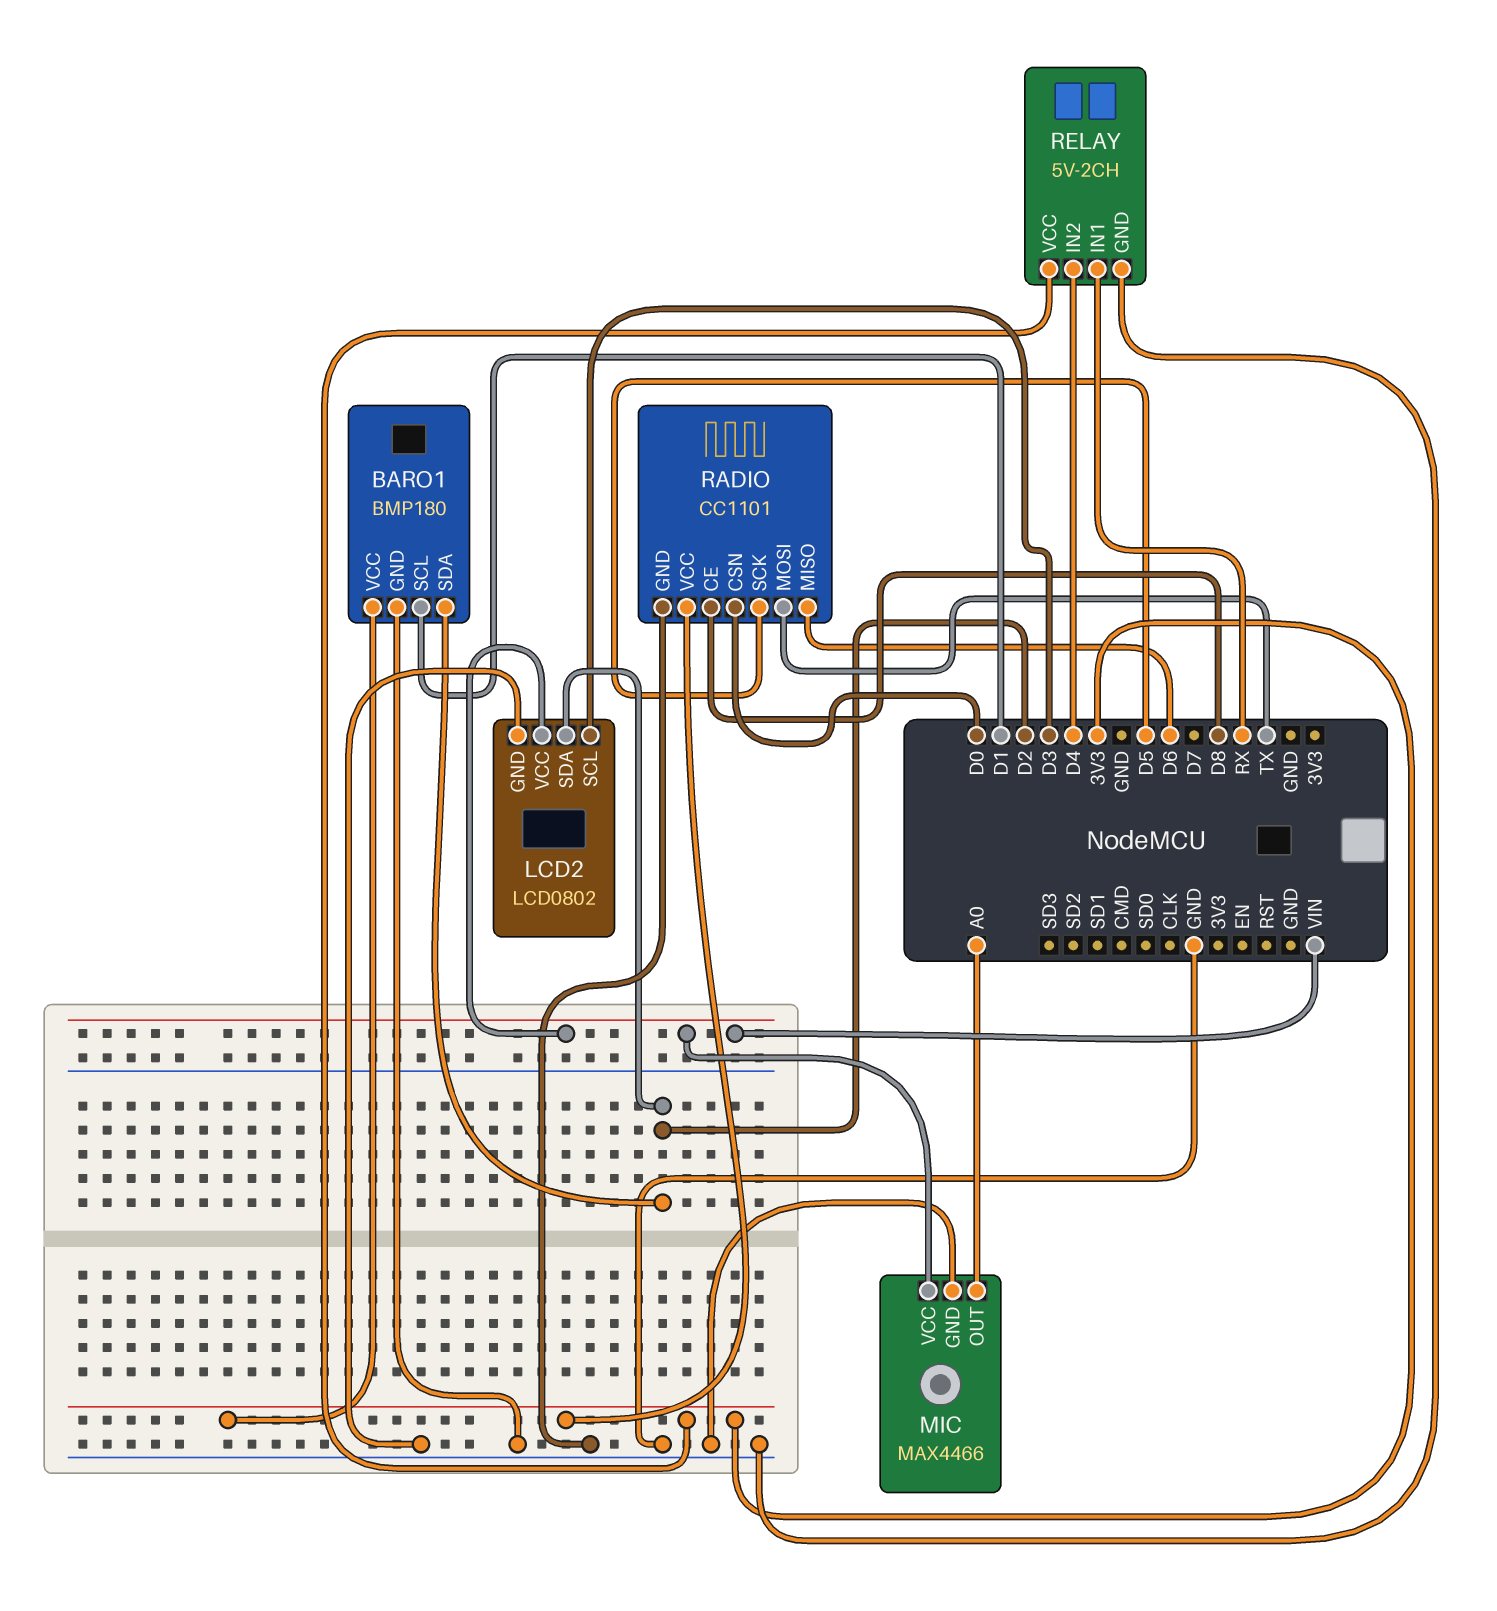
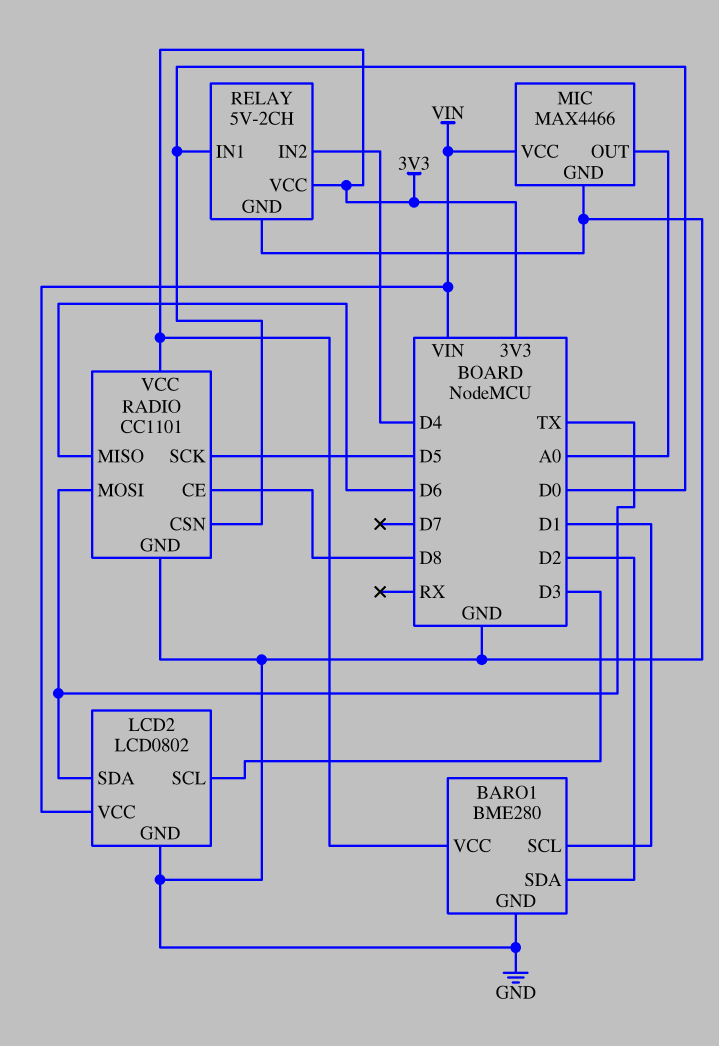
BARO1: BMP180 -> BME280
LCD2 pin SDA: D2 -> TX
RELAY pin IN1: RX -> D0

